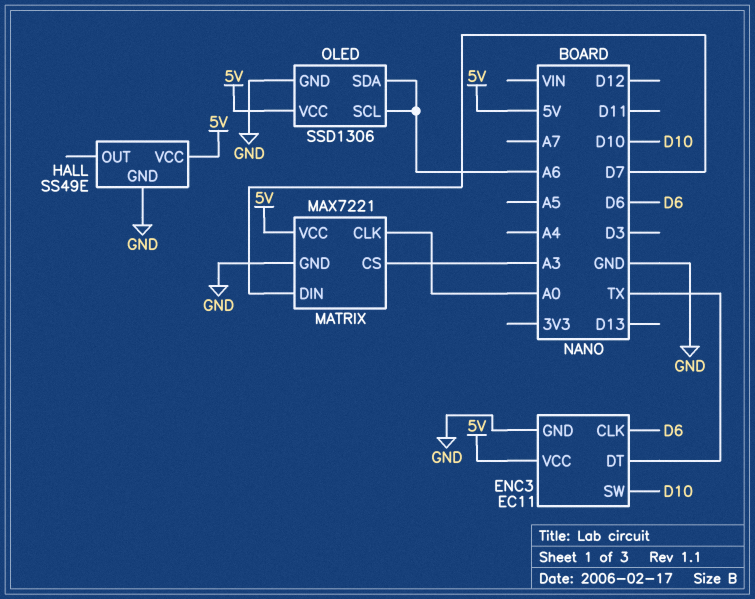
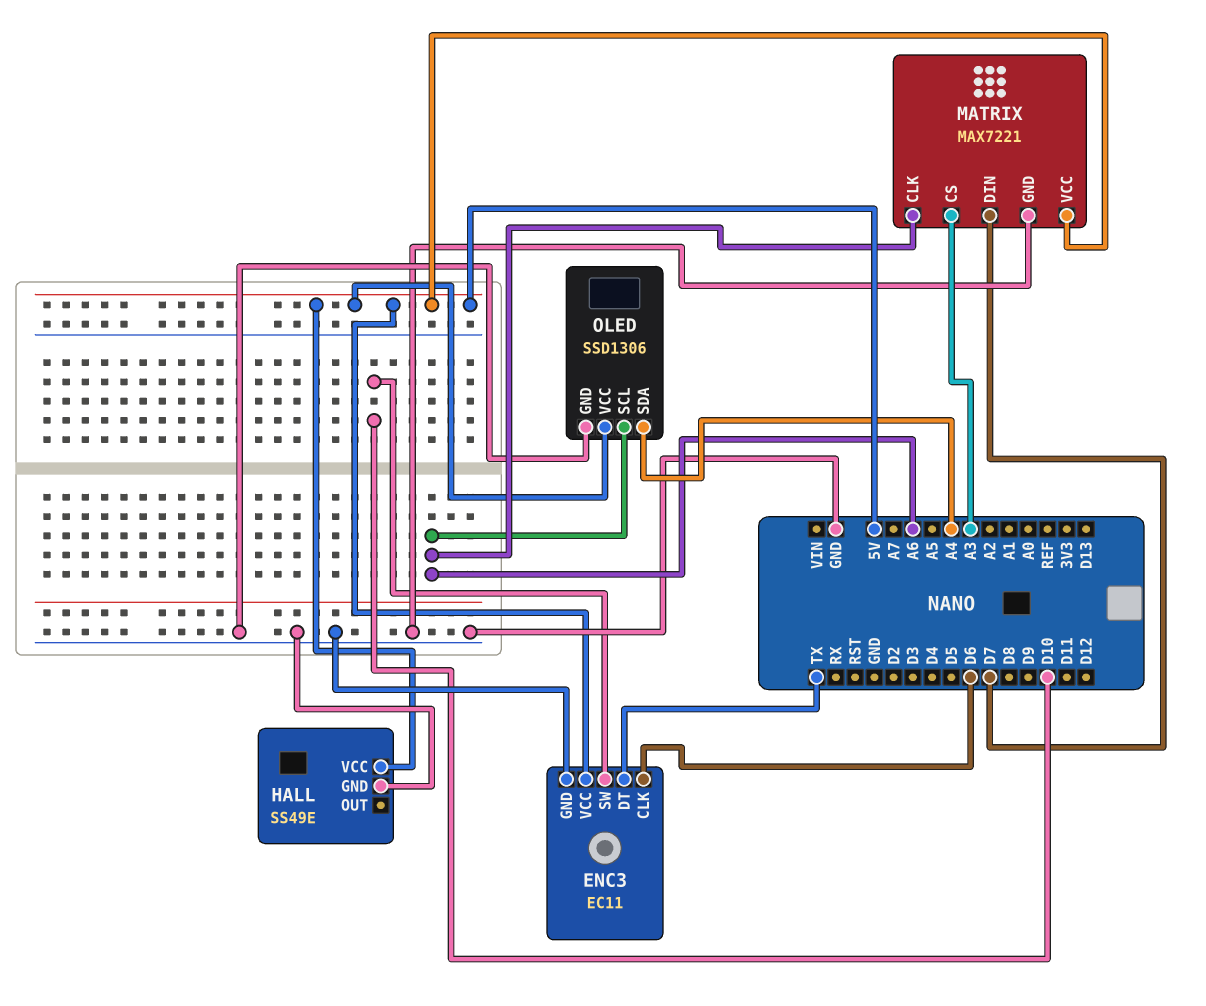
MATRIX pin CLK: A0 -> A6
OLED pin SDA: A6 -> A4

